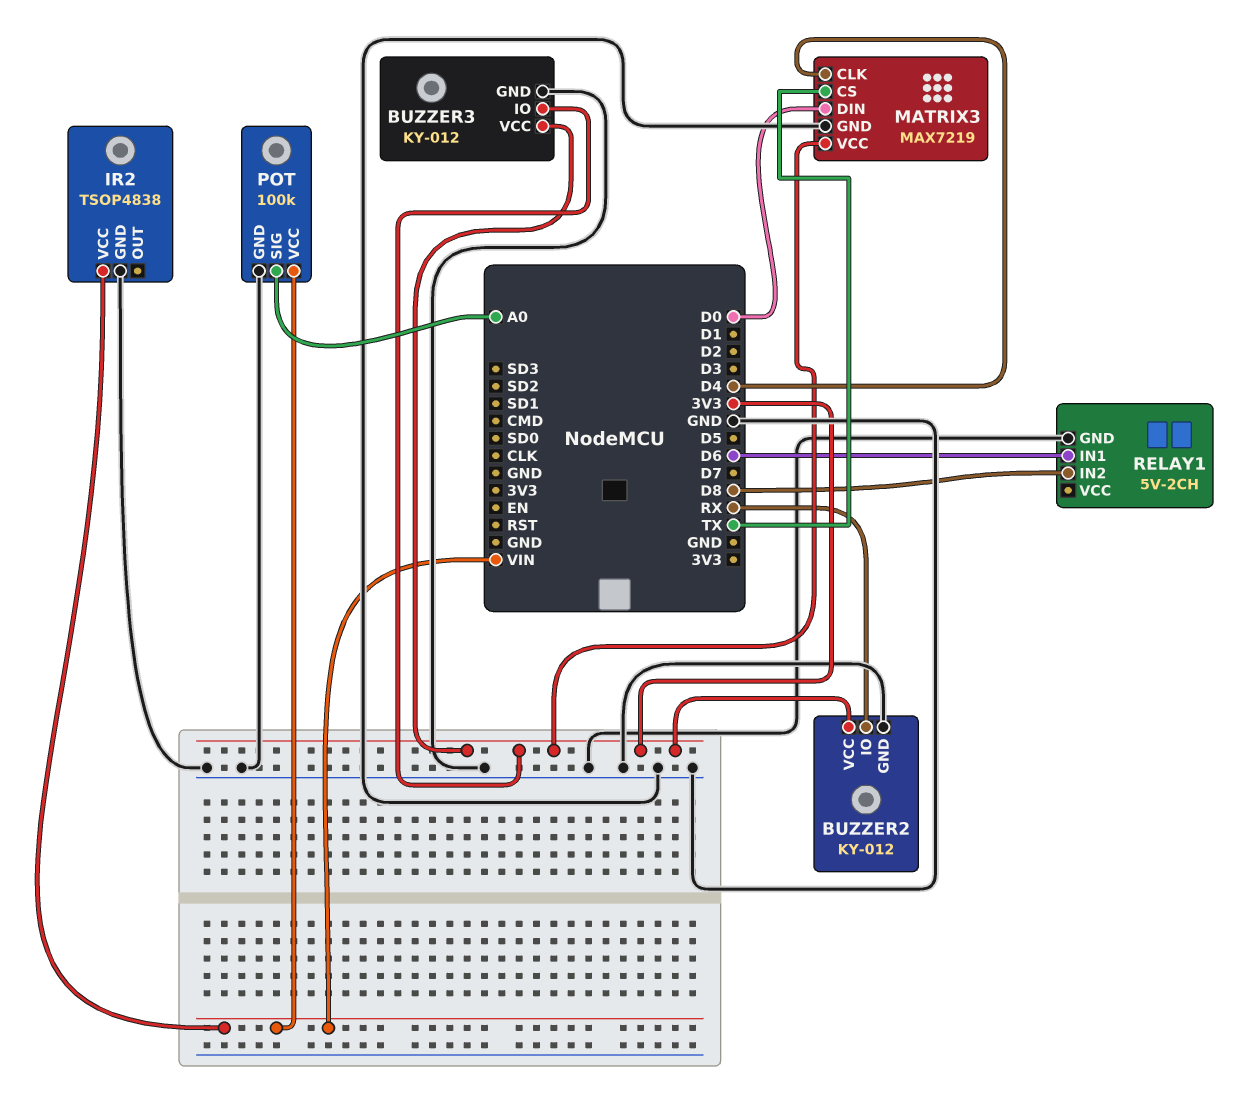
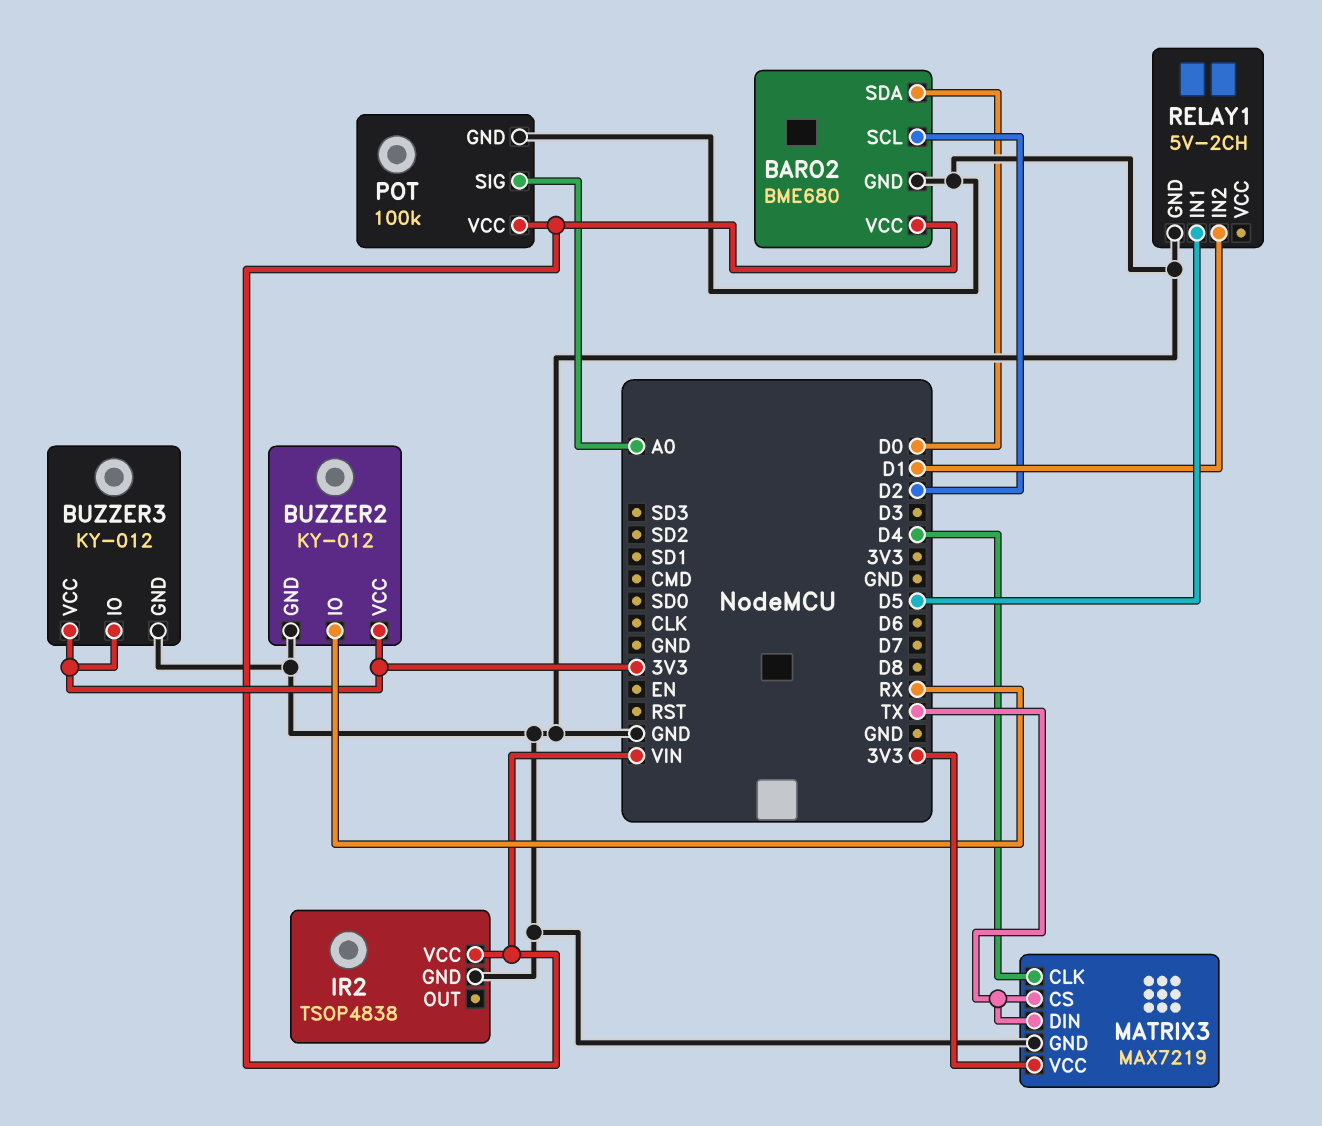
BARO2: none -> BME680
BARO2 pin GND: none -> GND
BARO2 pin SCL: none -> D2
BARO2 pin SDA: none -> D0
BARO2 pin VCC: none -> VIN
MATRIX3 pin DIN: D0 -> TX
RELAY1 pin IN1: D6 -> D5
RELAY1 pin IN2: D8 -> D1

